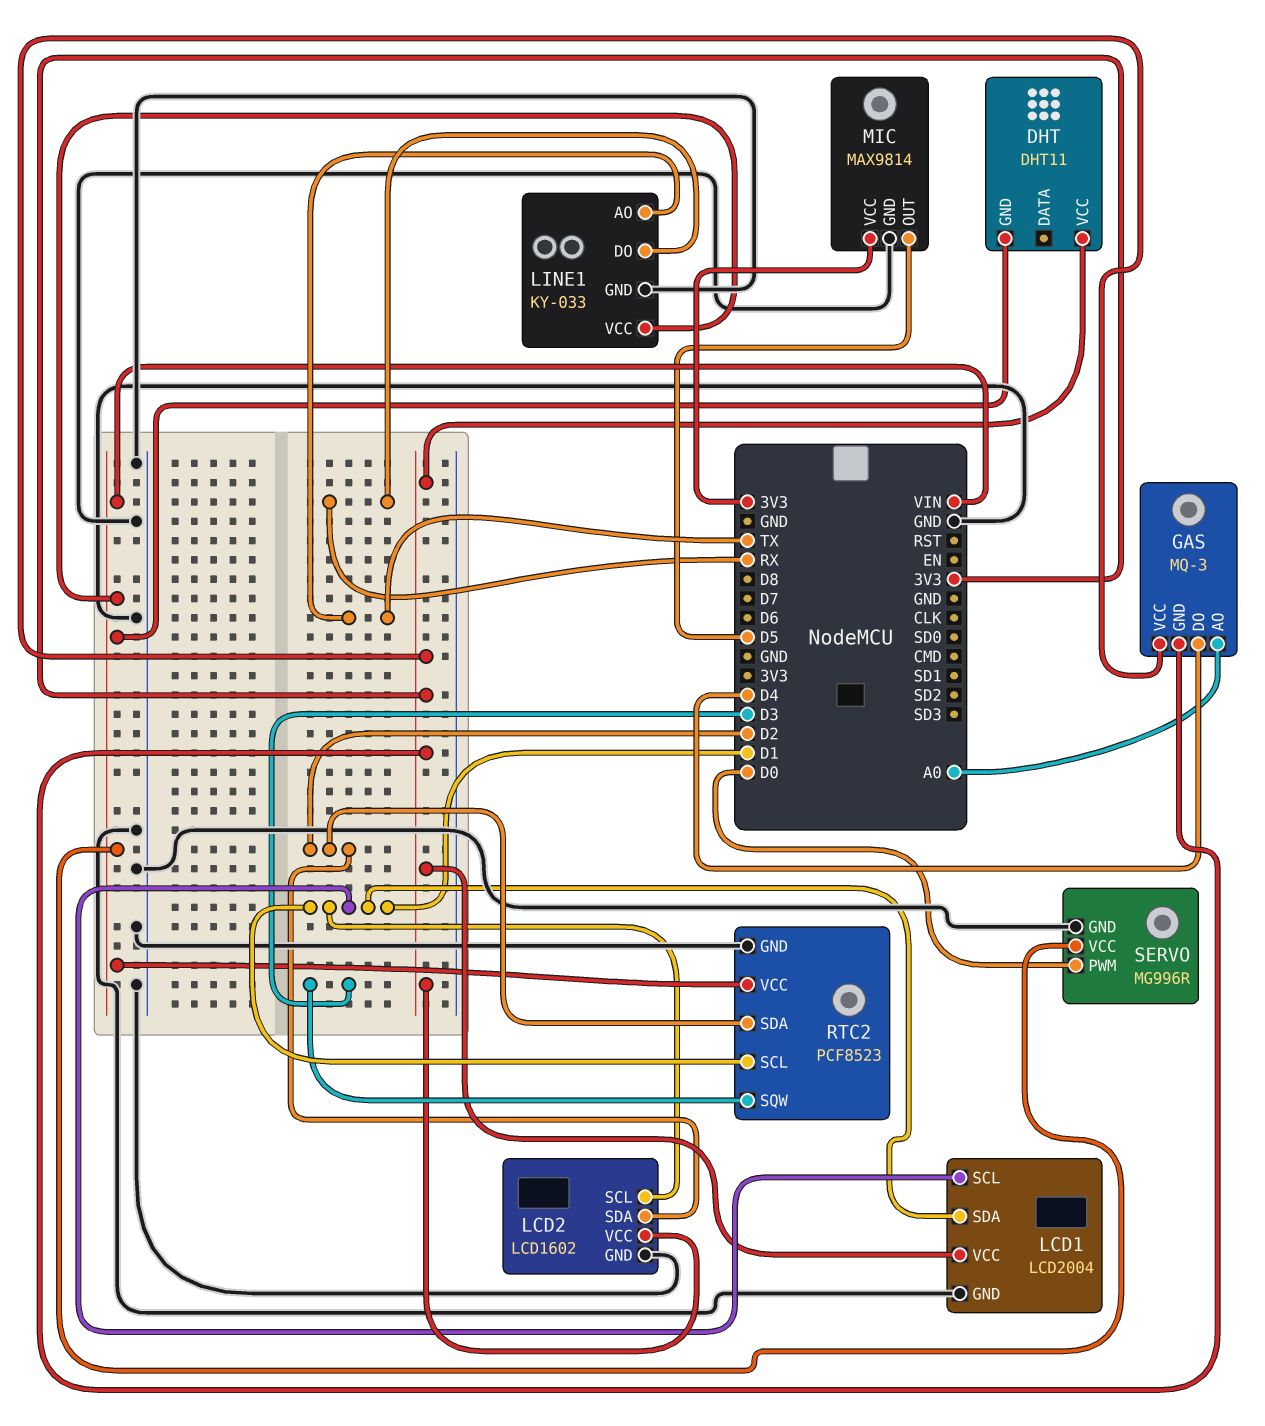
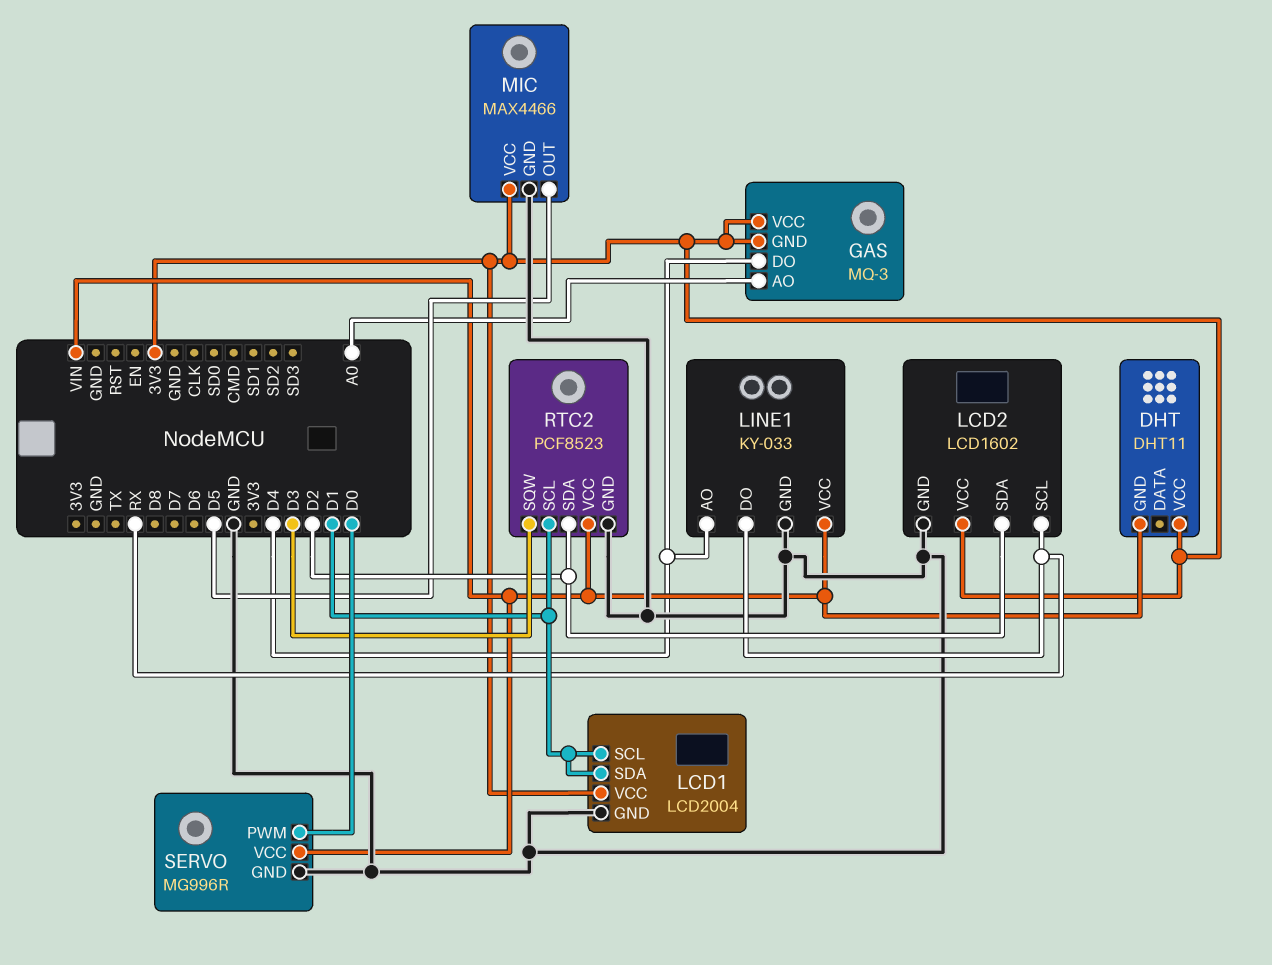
LCD2 pin SCL: D1 -> RX
LINE1 pin AO: TX -> D4
MIC: MAX9814 -> MAX4466

